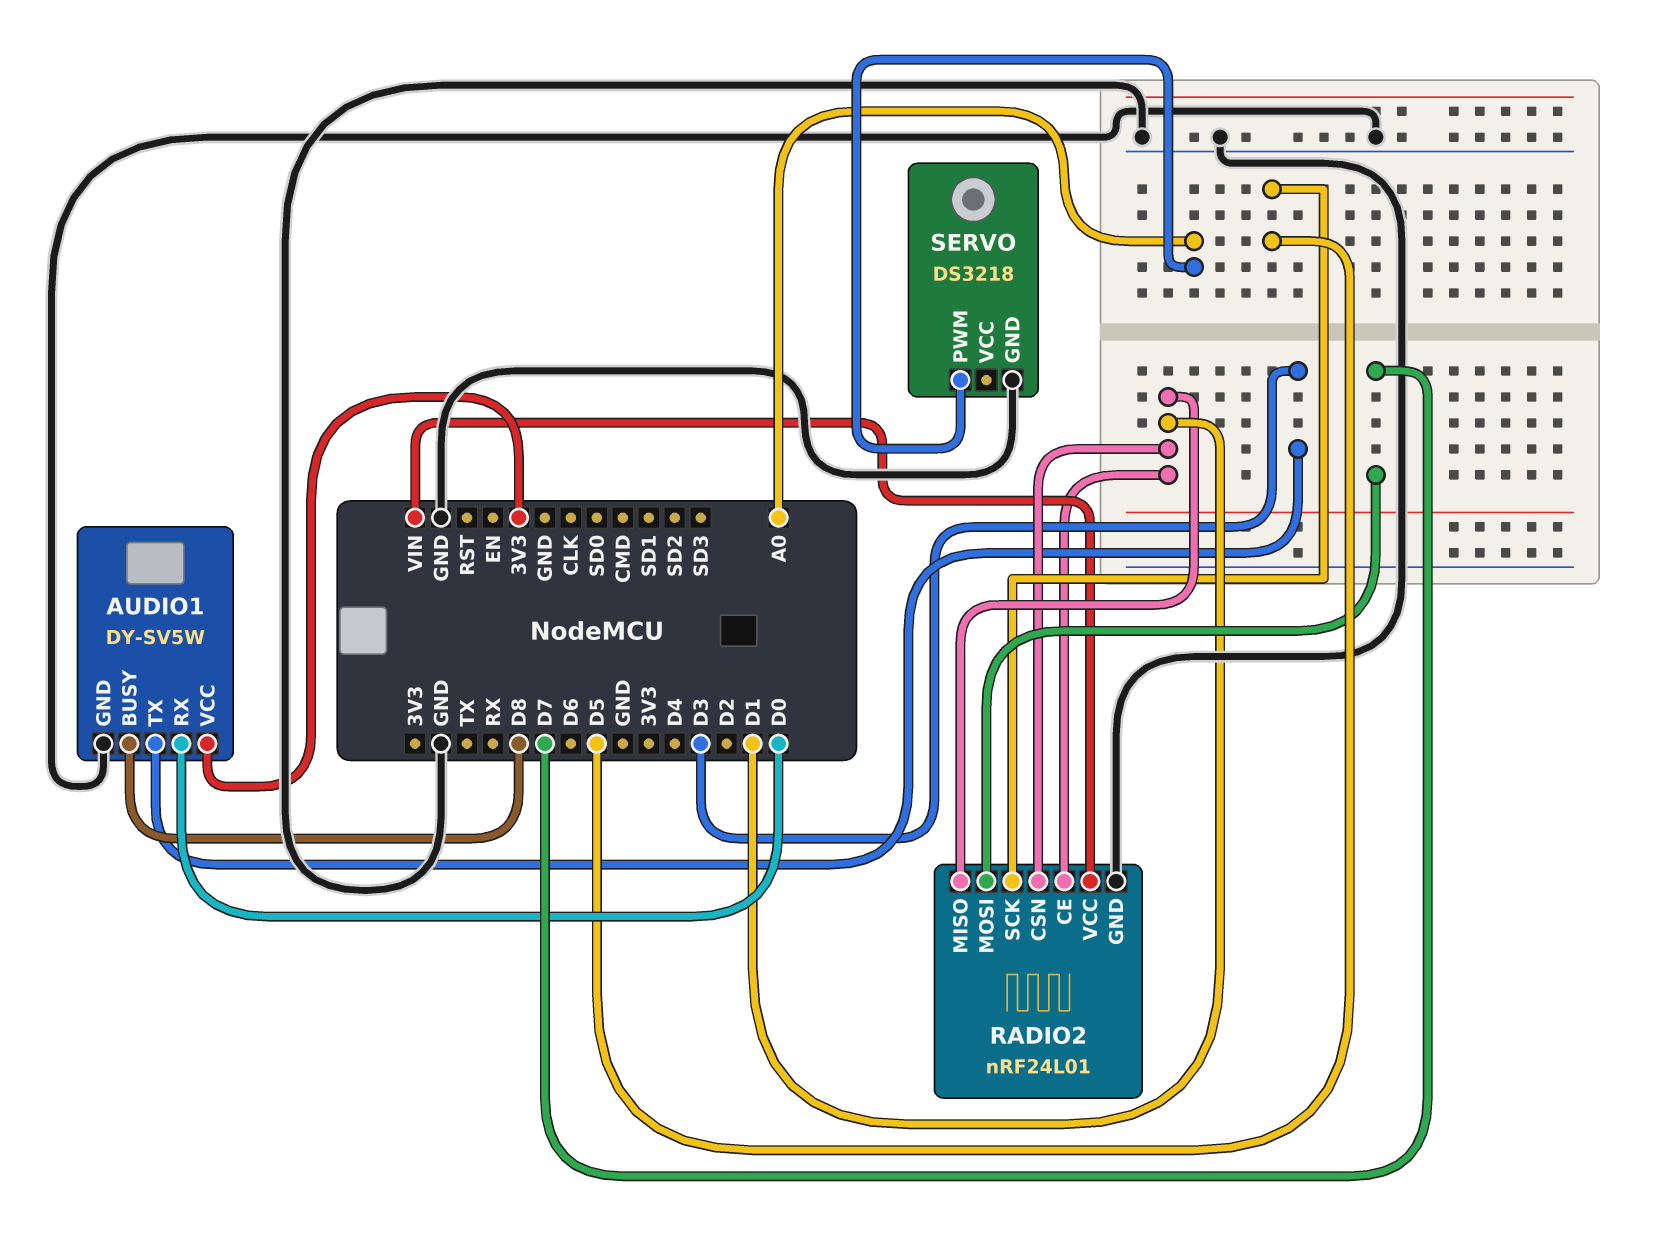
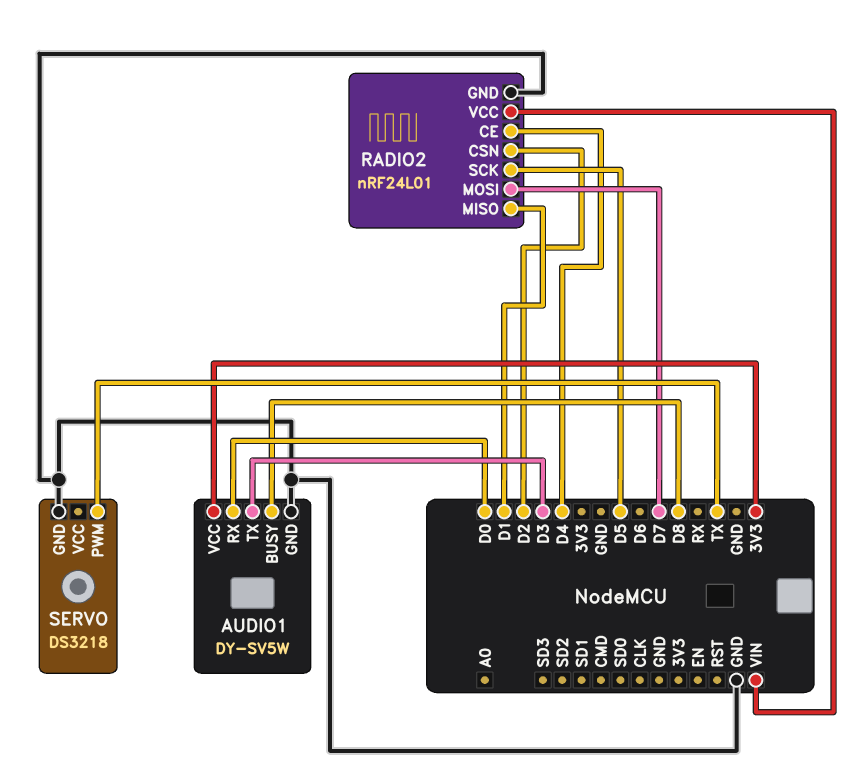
RADIO2 pin CE: D1 -> D4
RADIO2 pin CSN: D1 -> D2
SERVO pin PWM: A0 -> TX

